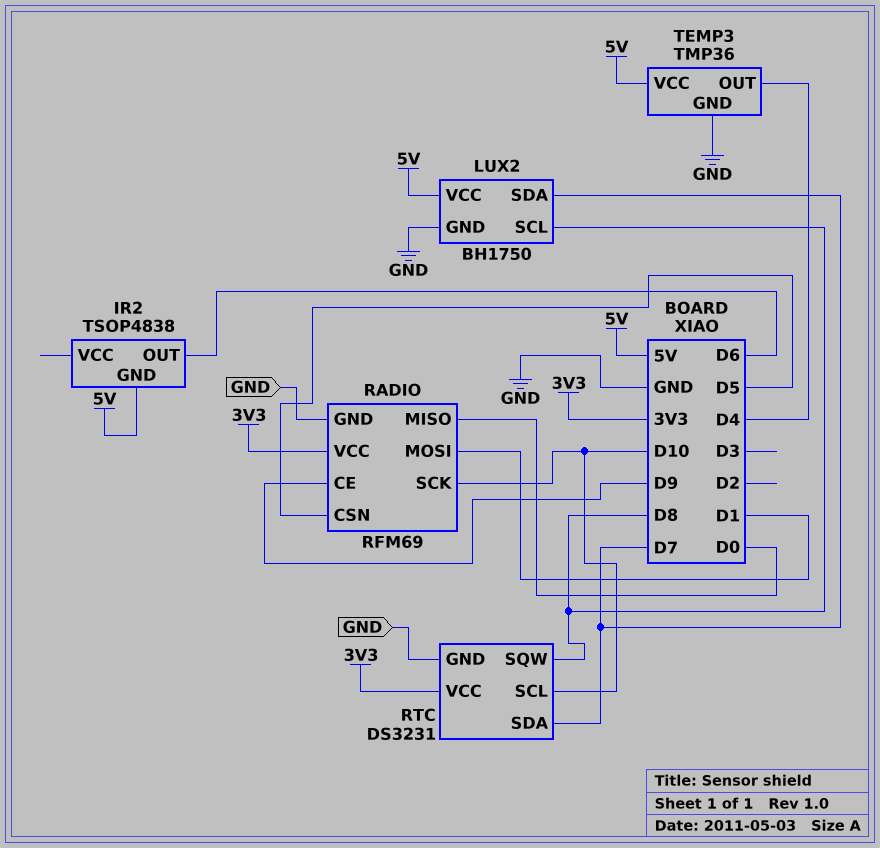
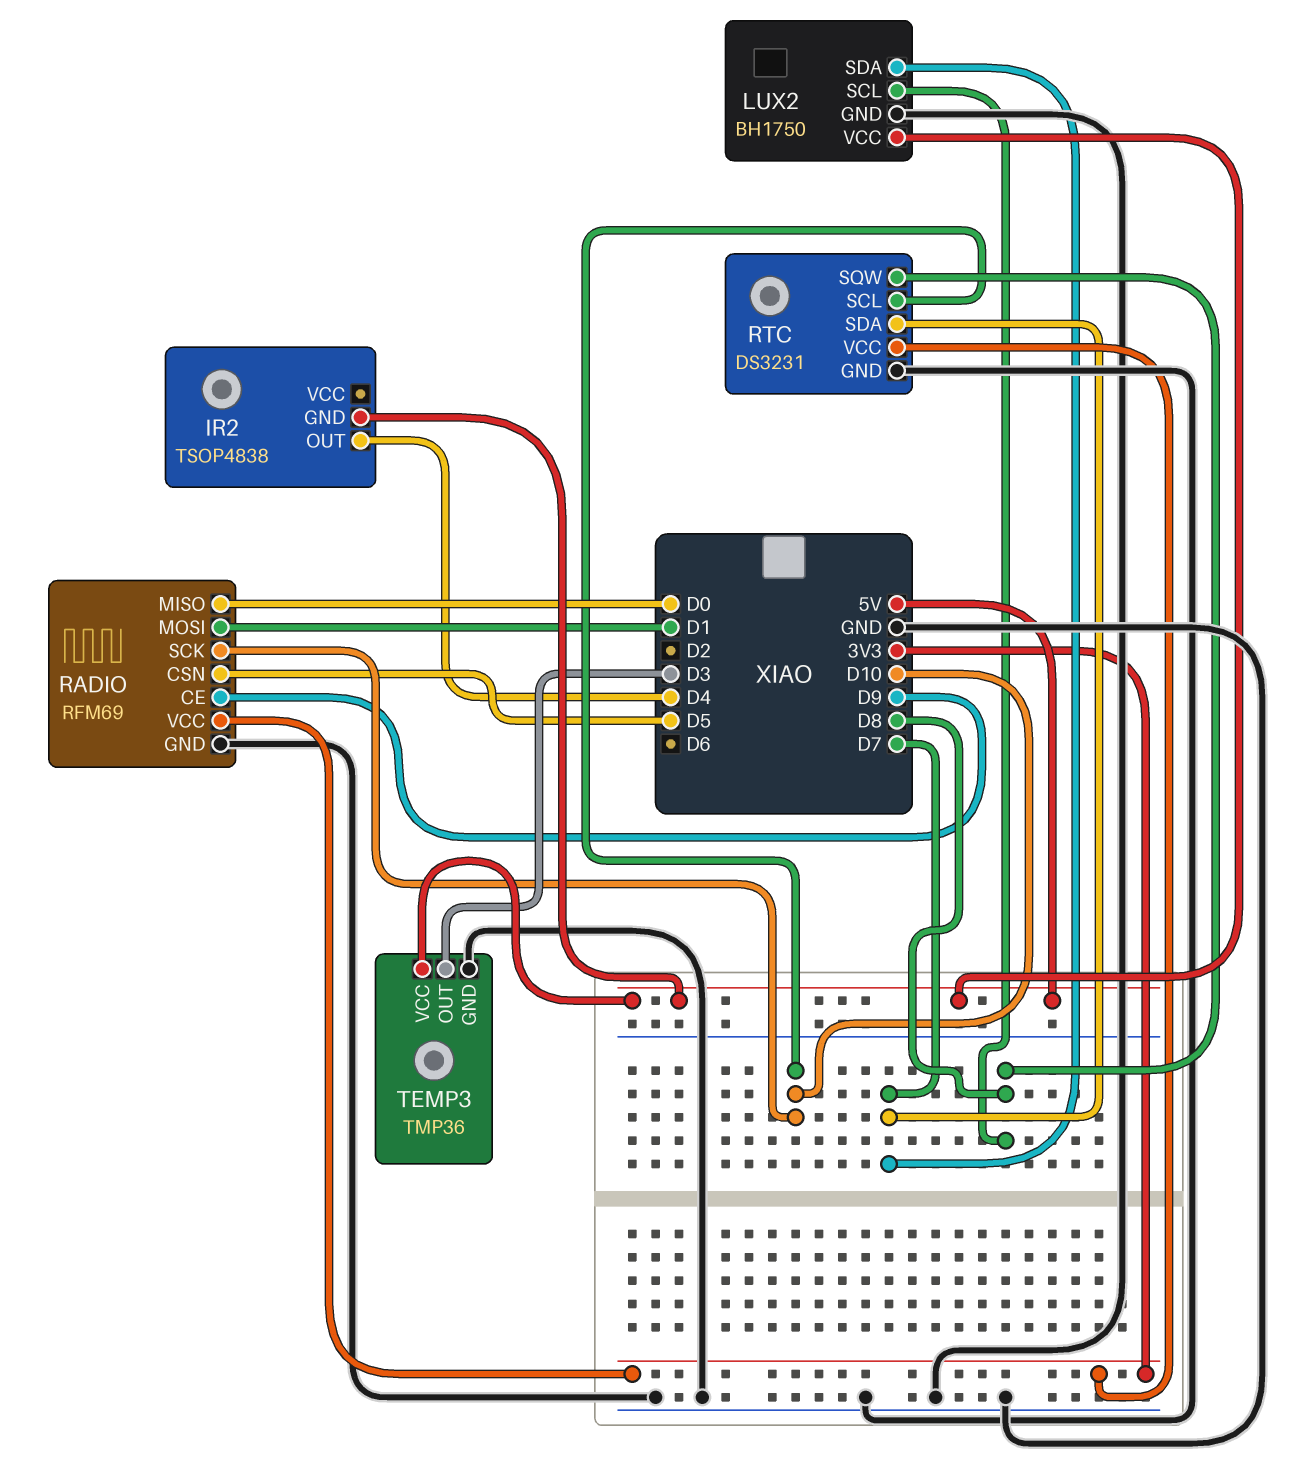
IR2 pin OUT: D6 -> D4
TEMP3 pin OUT: D4 -> D3

